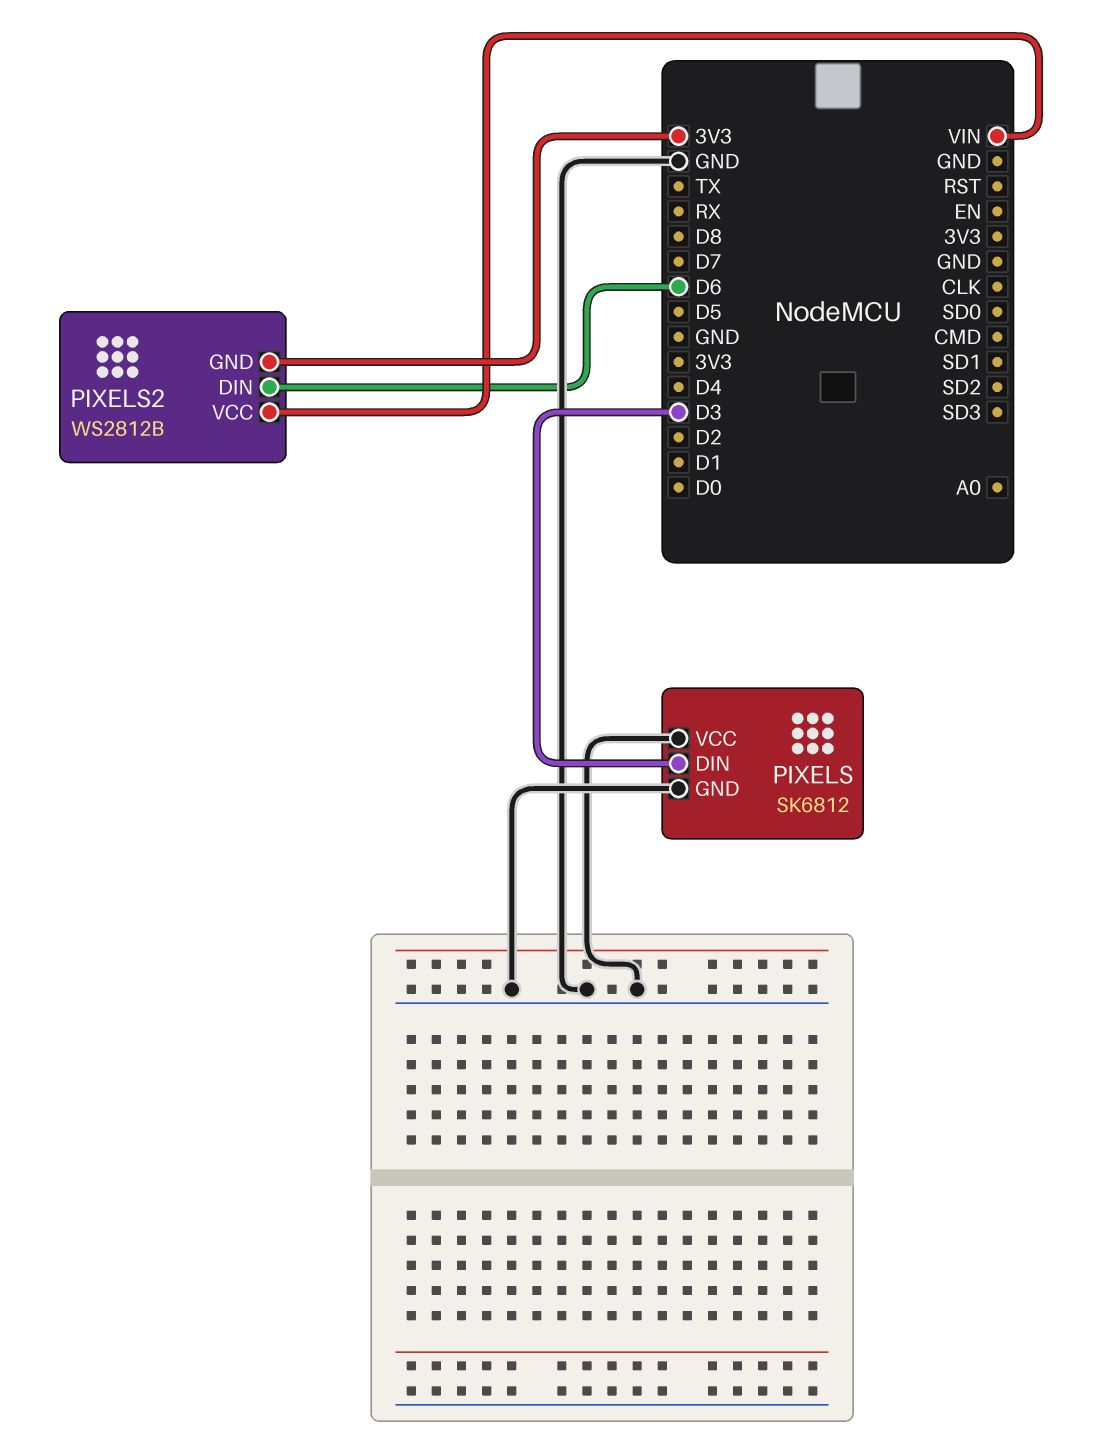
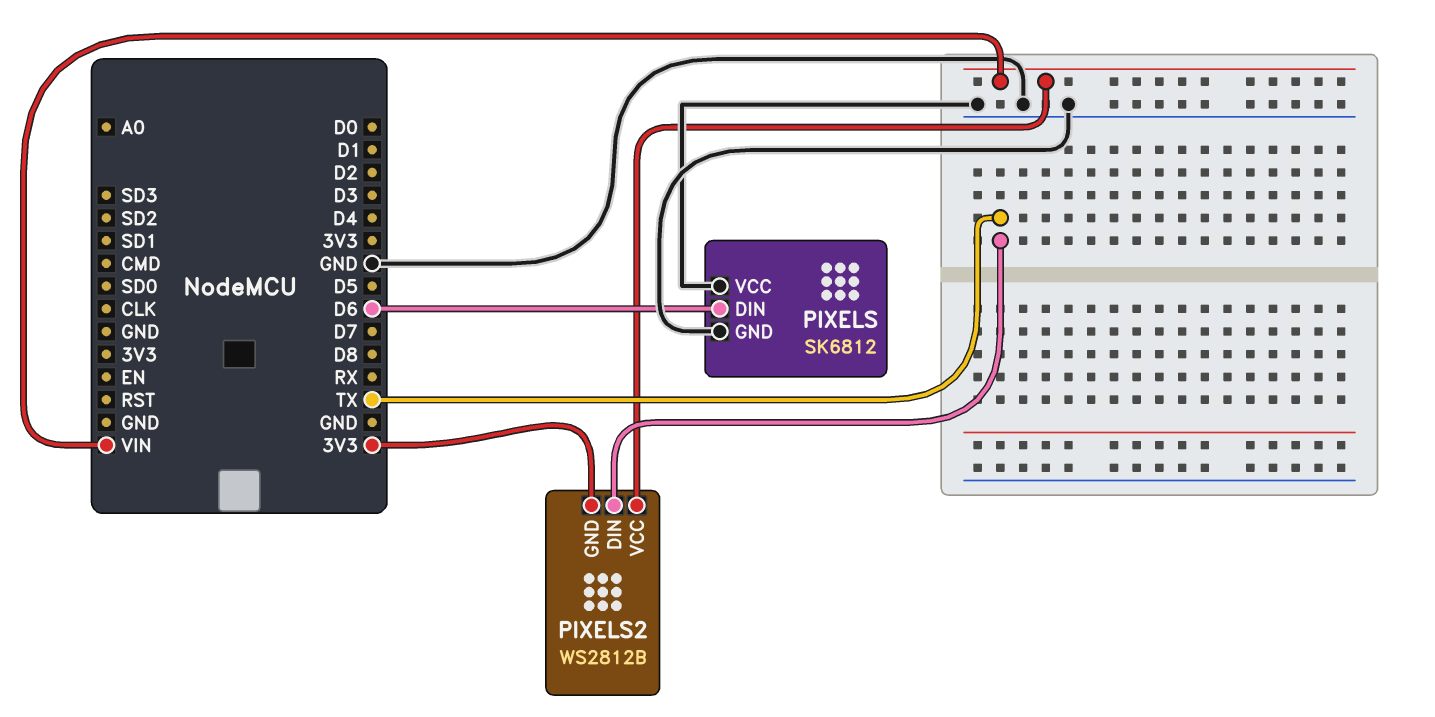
PIXELS pin DIN: D3 -> D6
PIXELS2 pin DIN: D6 -> TX

